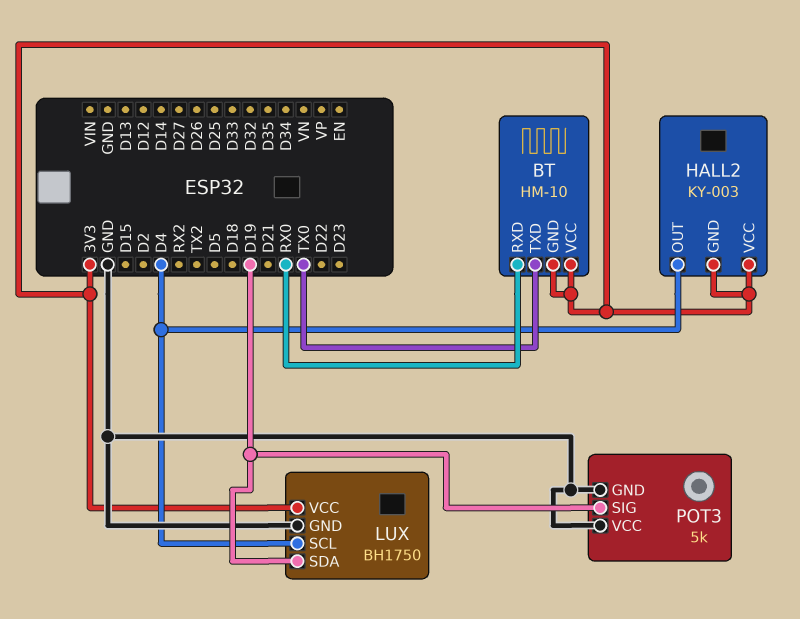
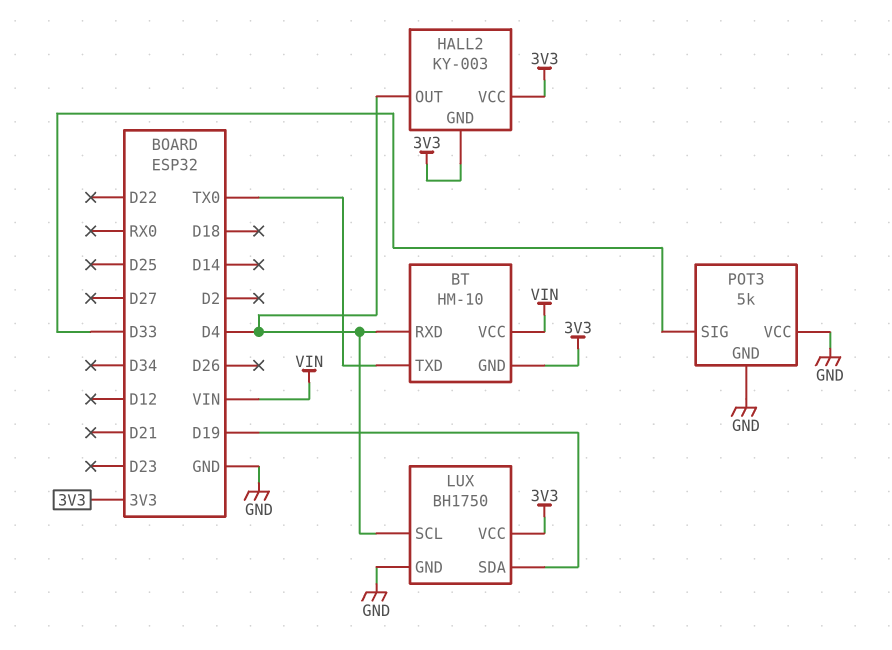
BT pin RXD: RX0 -> D4
BT pin VCC: 3V3 -> VIN
POT3 pin SIG: D19 -> D33

